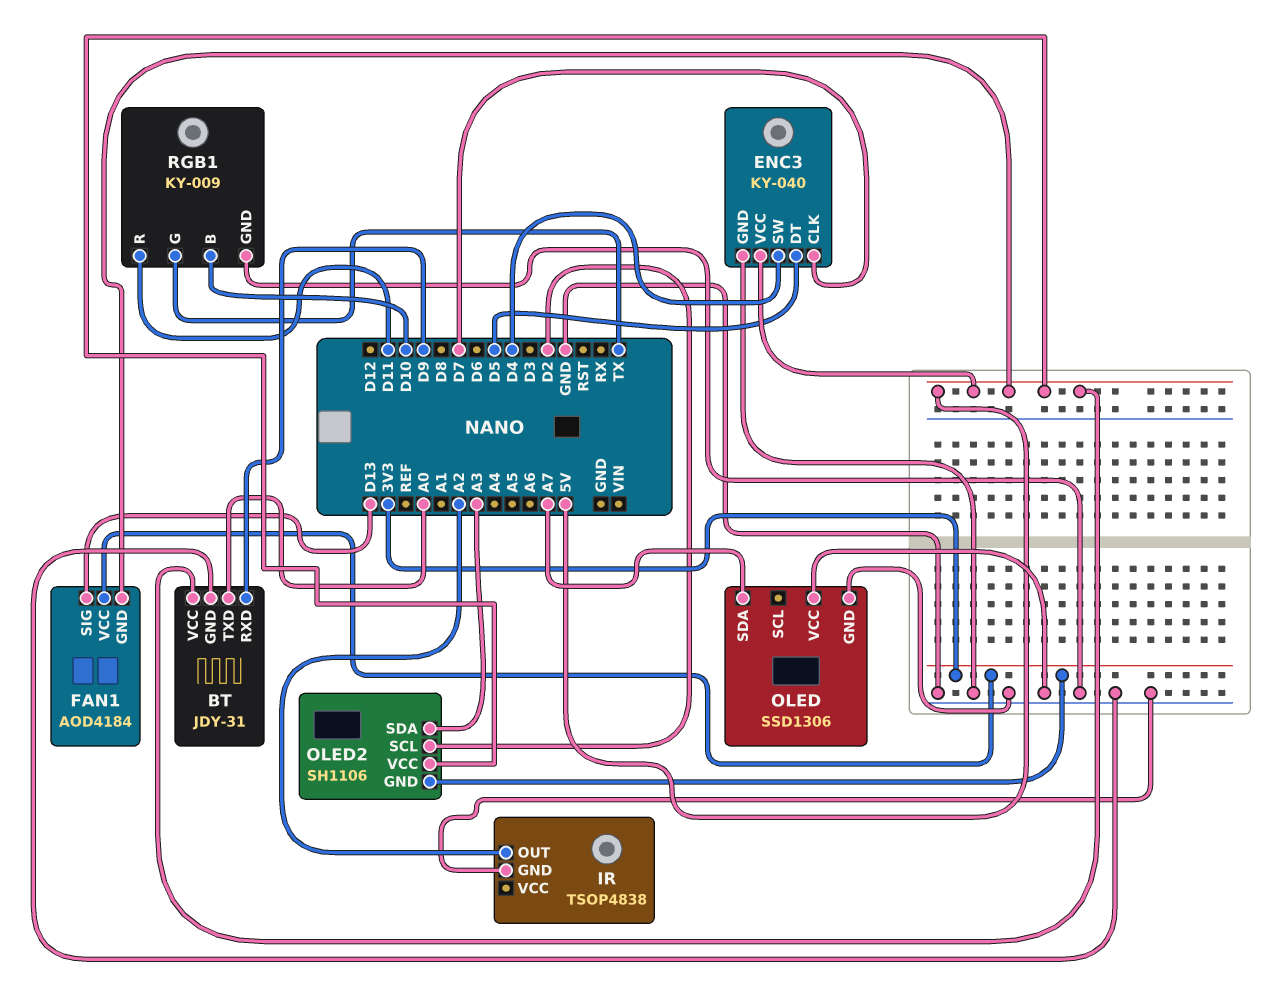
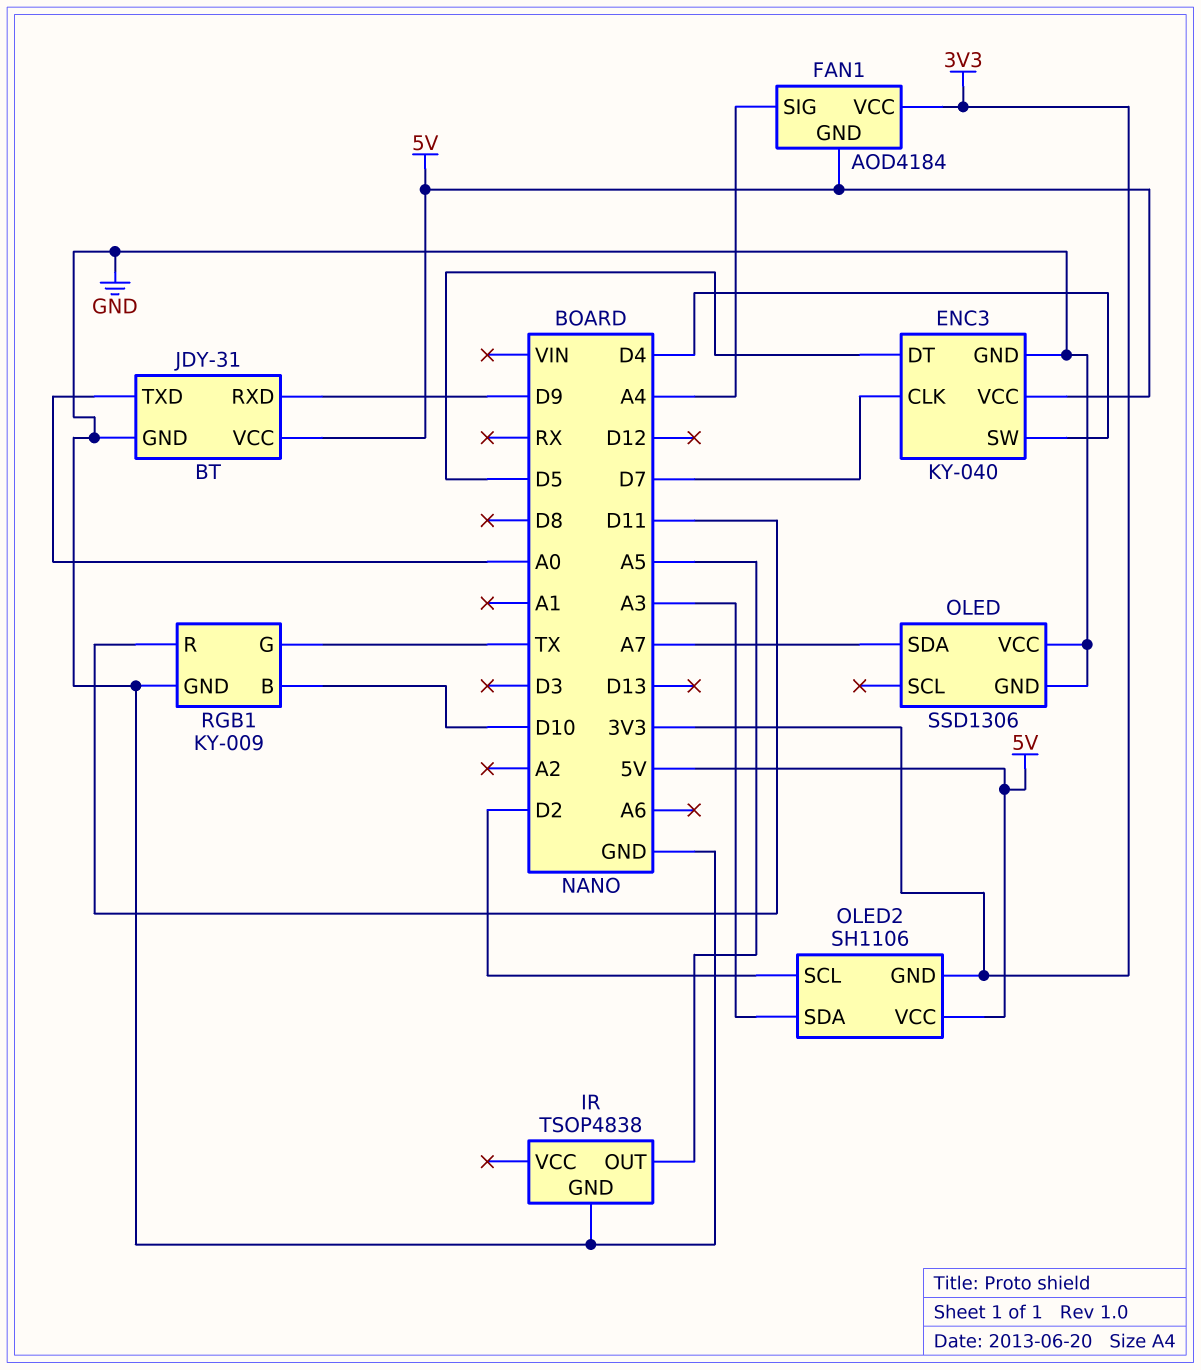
FAN1 pin SIG: D13 -> A4
IR pin OUT: A2 -> A5

